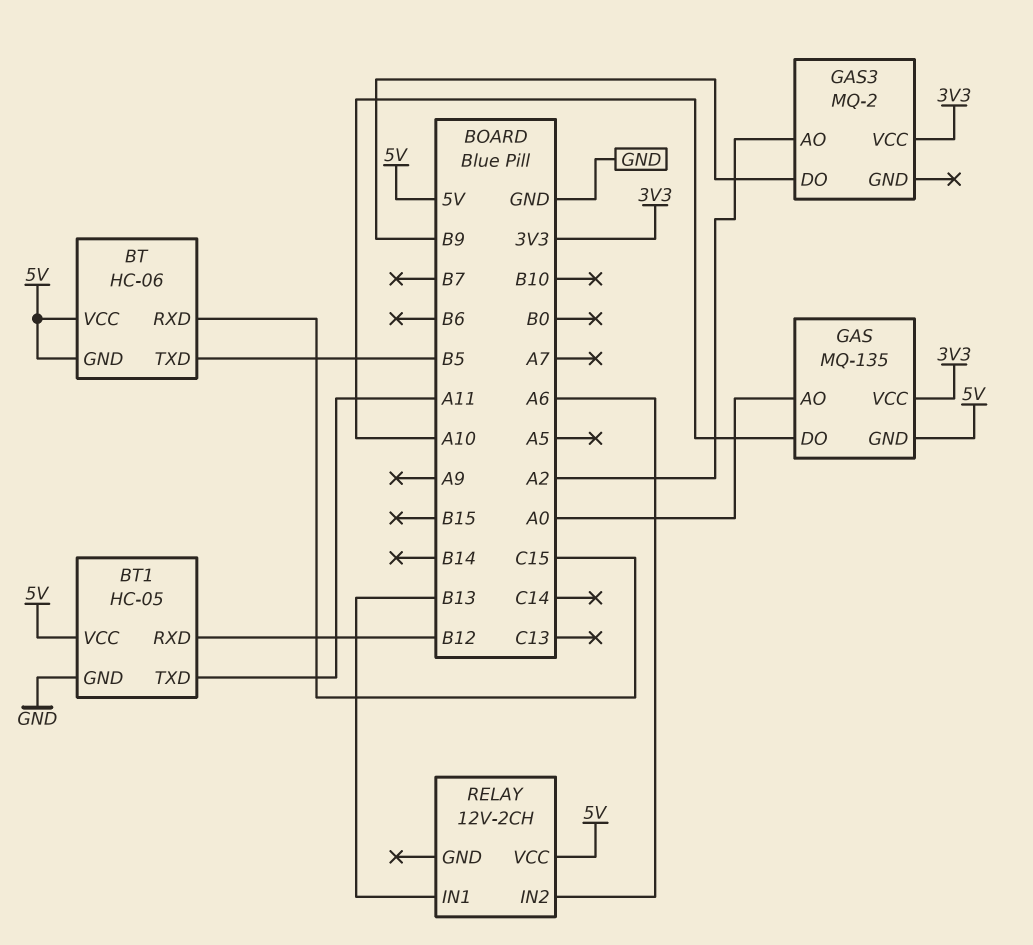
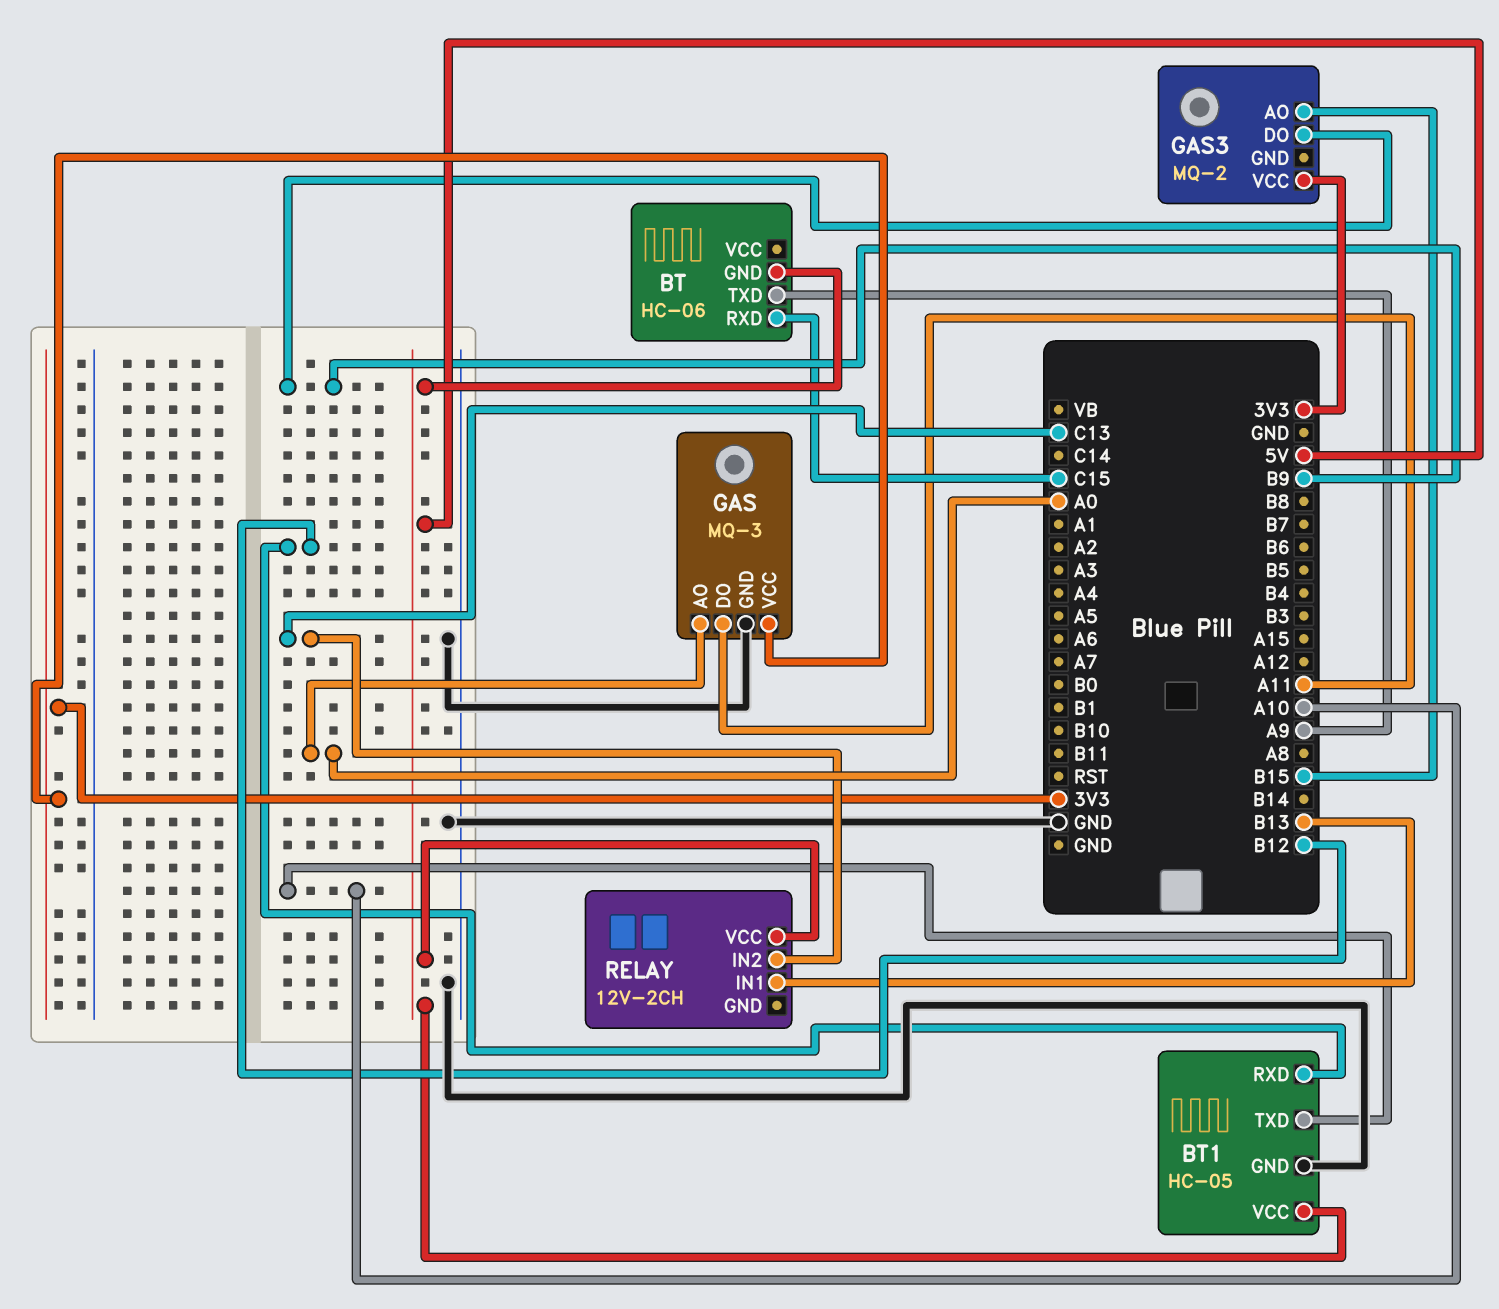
BT pin TXD: B5 -> A9
BT pin VCC: 5V -> none
BT1 pin TXD: A11 -> A10
GAS: MQ-135 -> MQ-3
GAS pin DO: A10 -> A11
GAS pin GND: 5V -> GND
GAS3 pin AO: A2 -> B15
RELAY pin IN2: A6 -> C13

